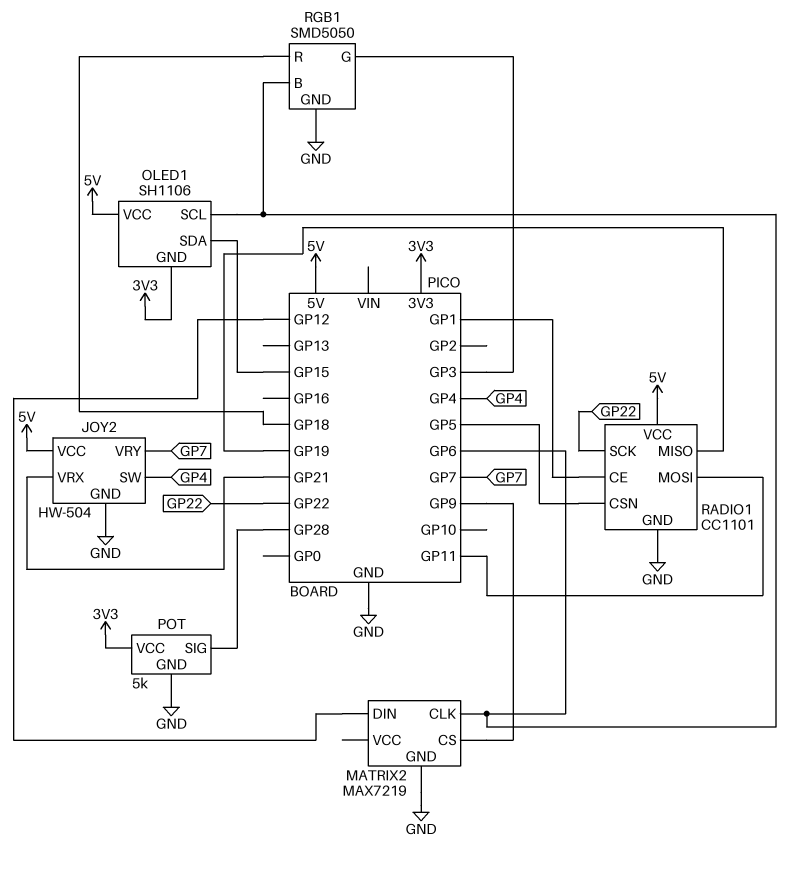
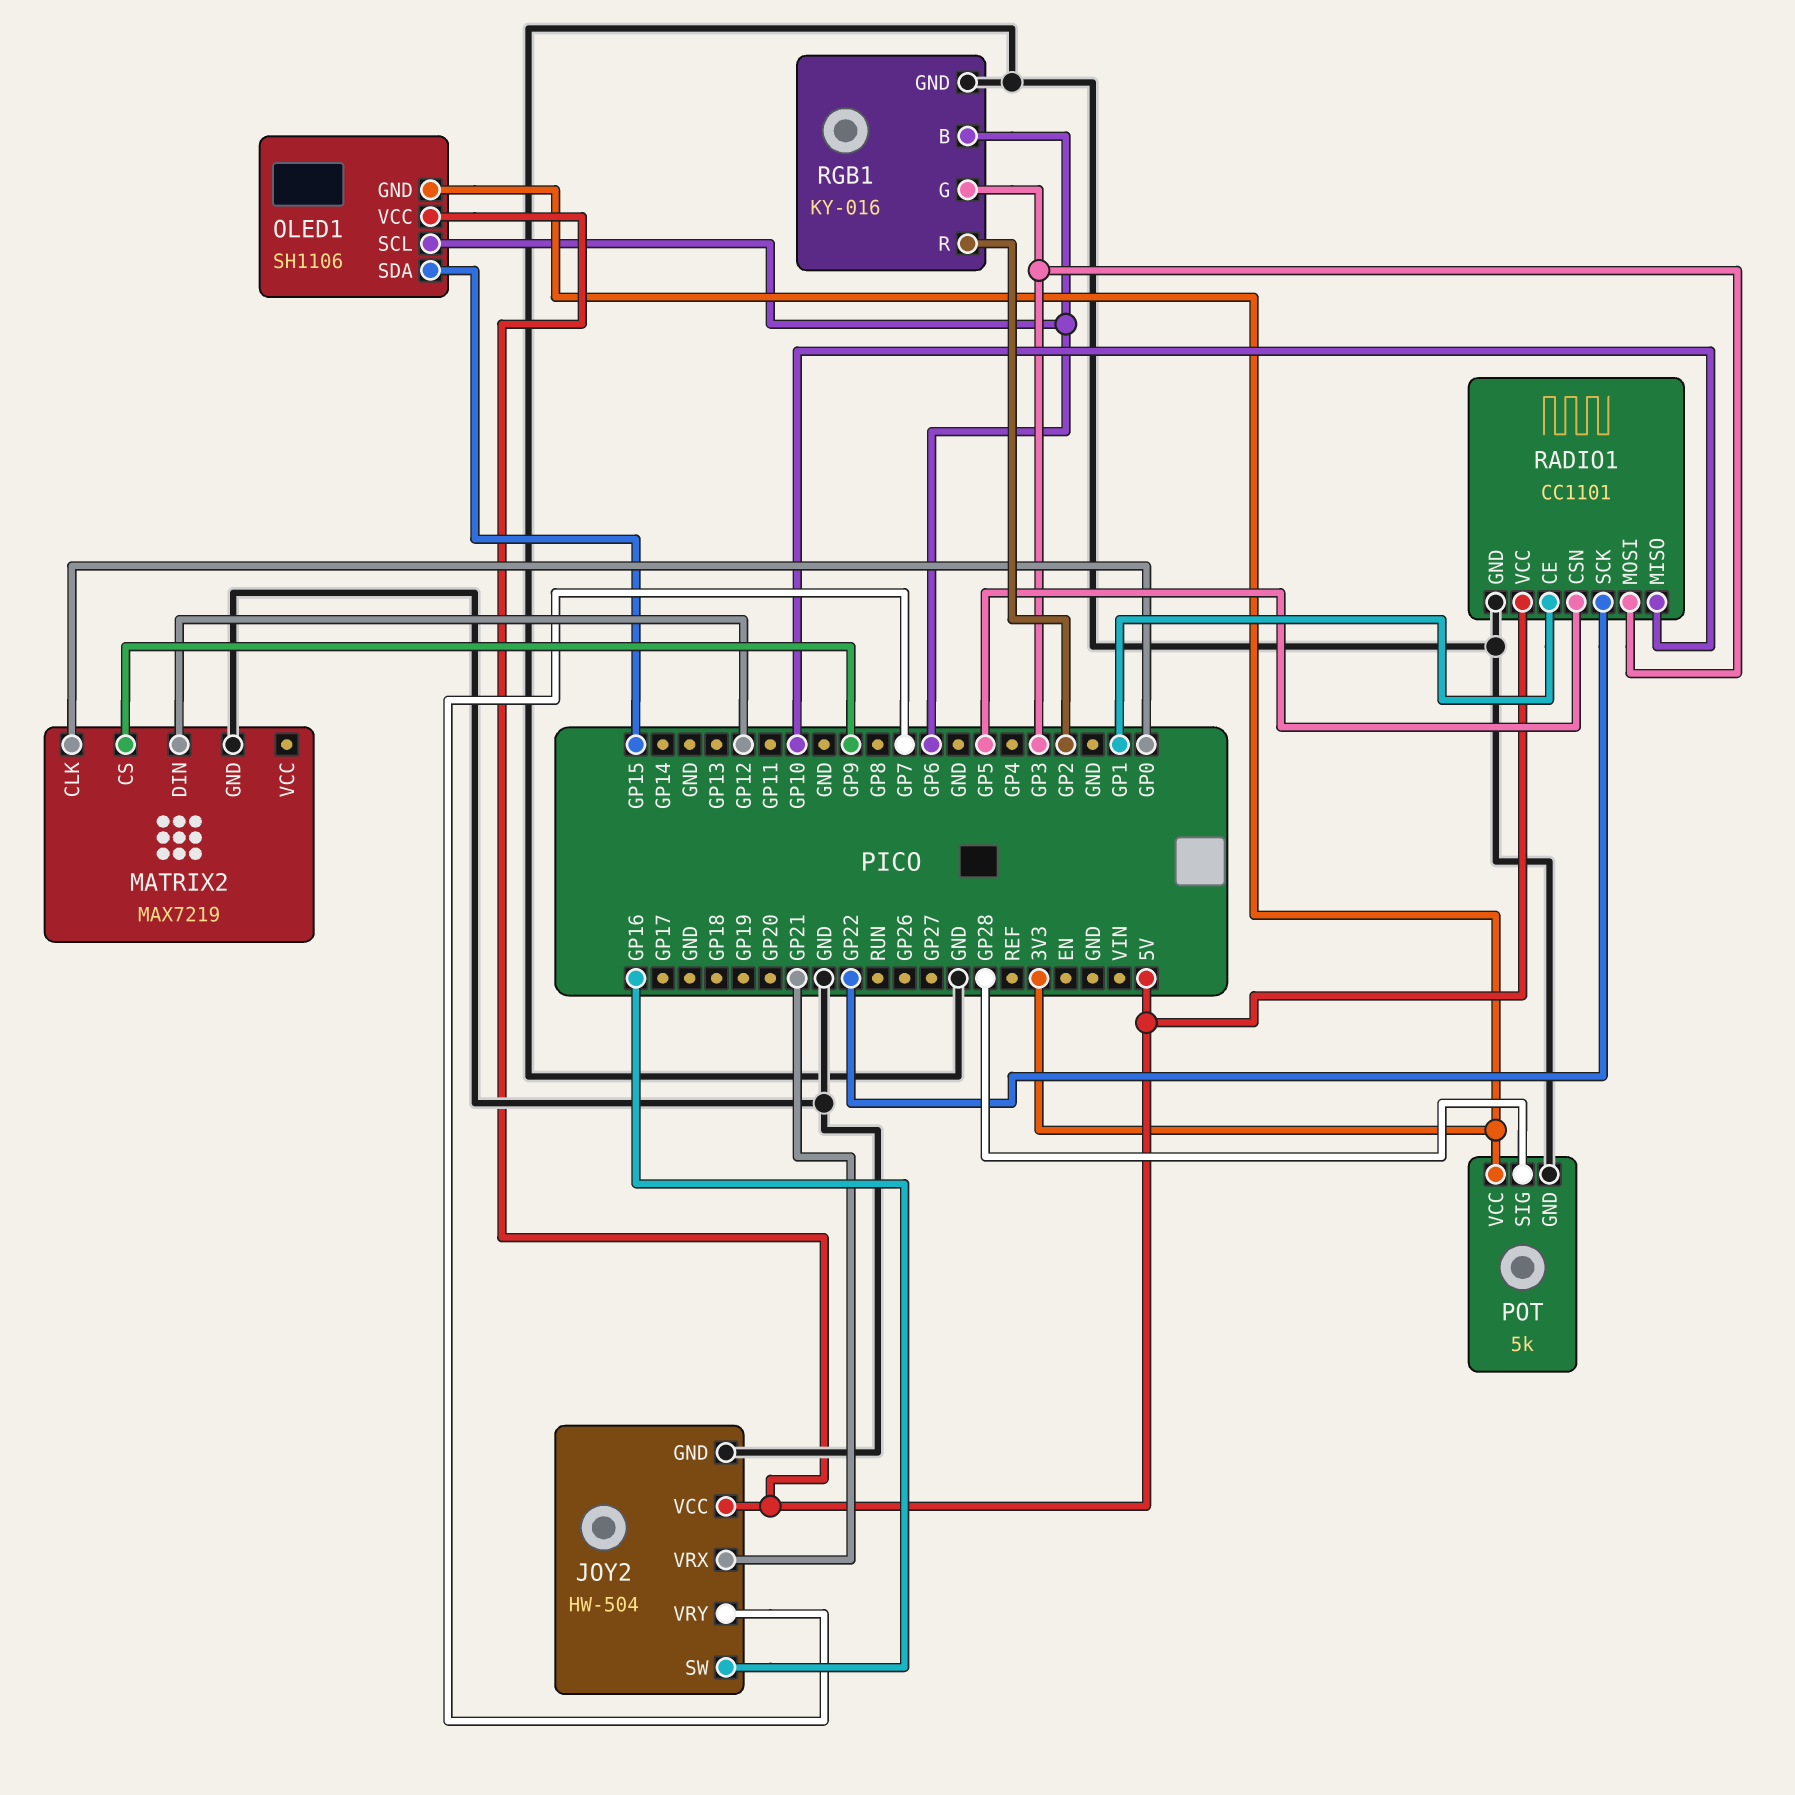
JOY2 pin SW: GP4 -> GP16
MATRIX2 pin CLK: GP6 -> GP0
RADIO1 pin MISO: GP19 -> GP10
RADIO1 pin MOSI: GP11 -> GP3
RGB1: SMD5050 -> KY-016
RGB1 pin R: GP18 -> GP2

